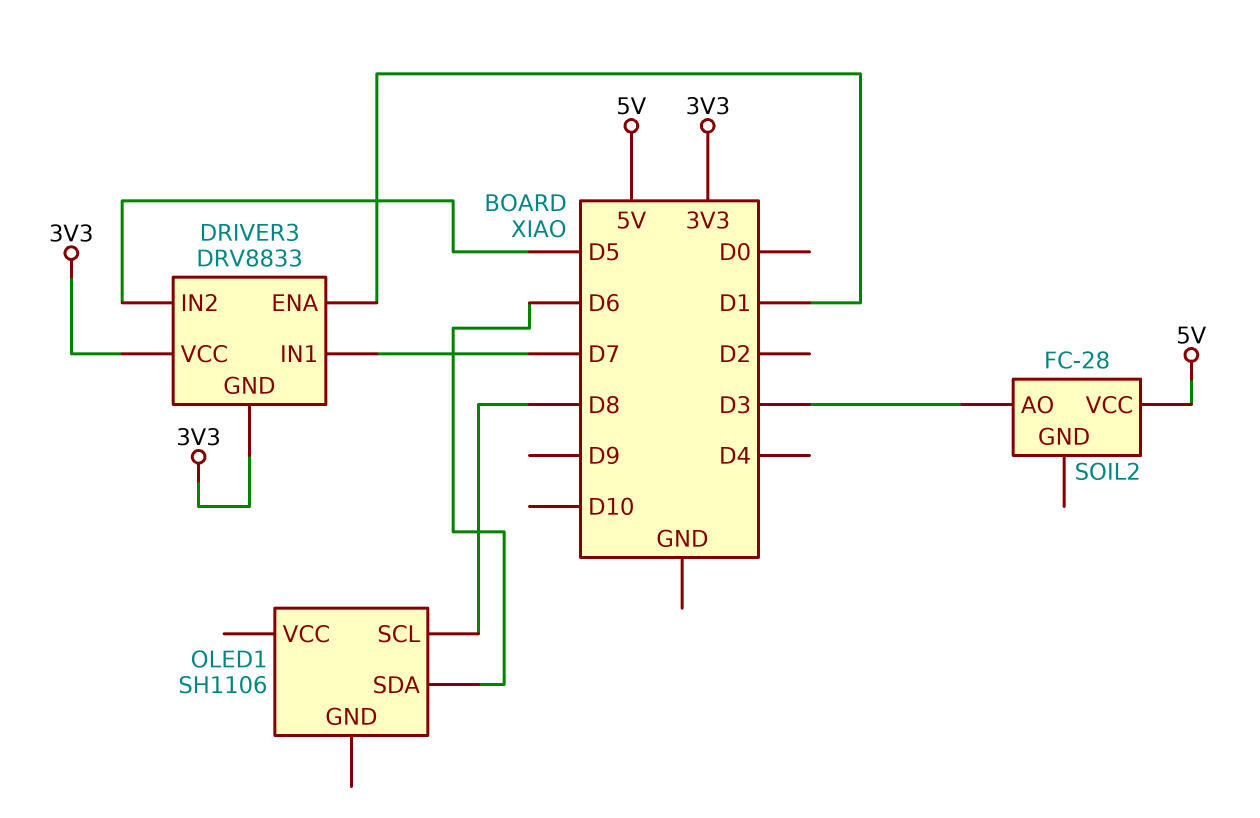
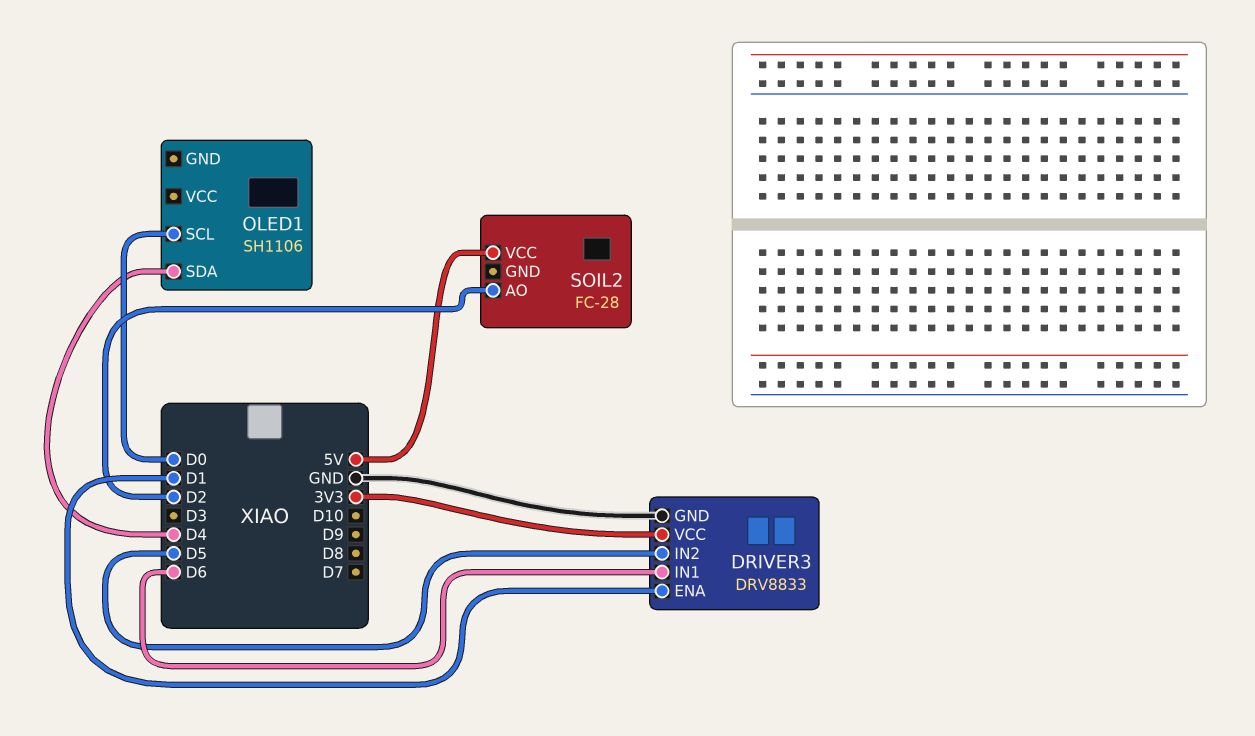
DRIVER3 pin GND: 3V3 -> GND
DRIVER3 pin IN1: D7 -> D6
OLED1 pin SCL: D8 -> D0
OLED1 pin SDA: D6 -> D4
SOIL2 pin AO: D3 -> D2

